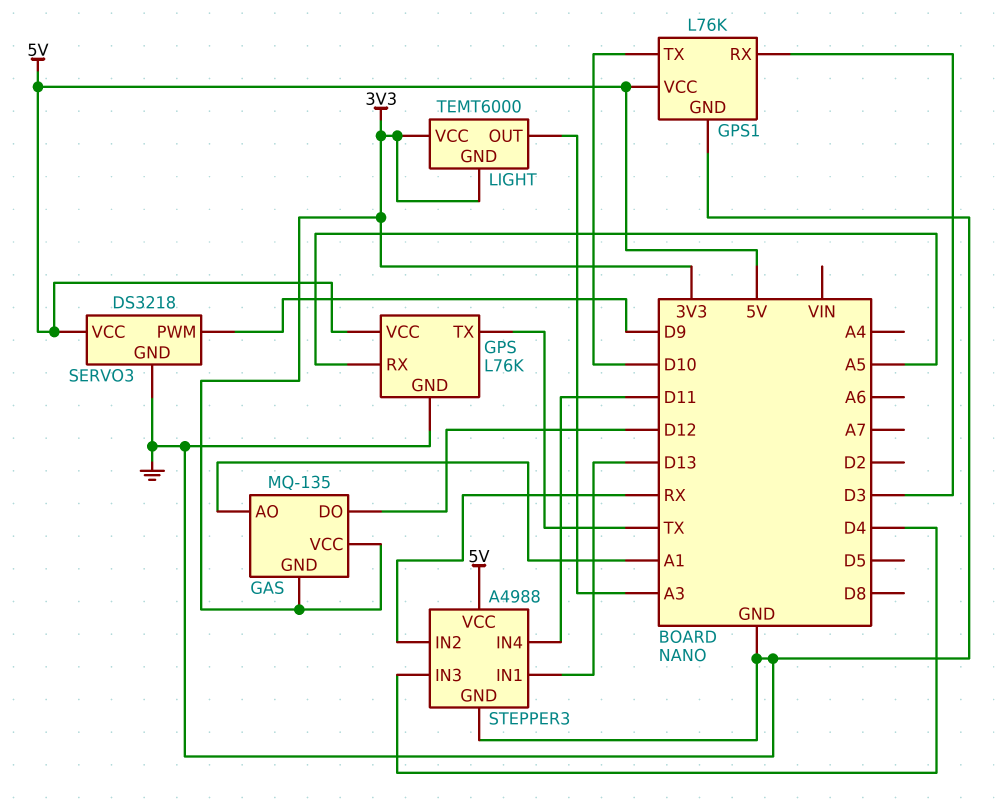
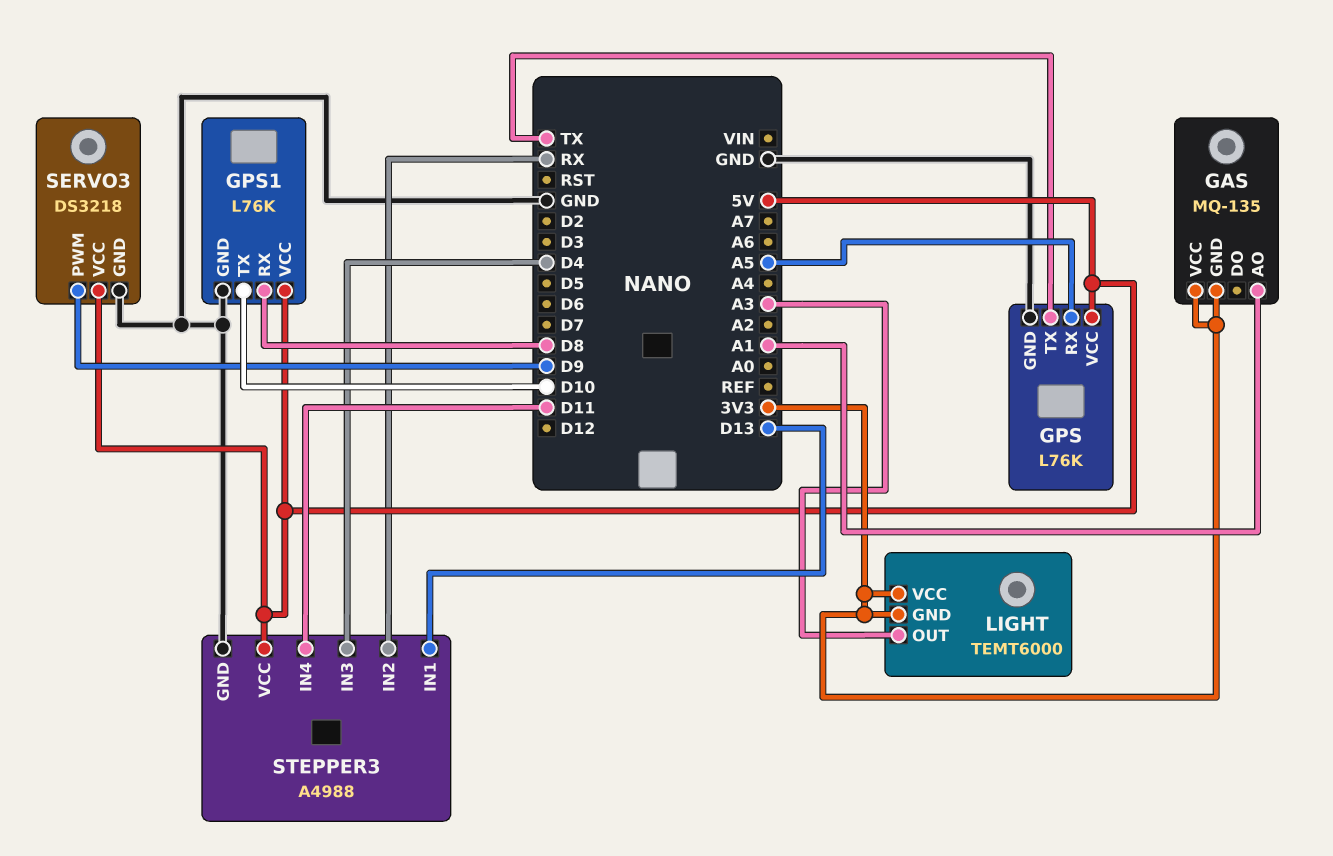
GAS pin DO: D12 -> none
GPS1 pin RX: D3 -> D8

